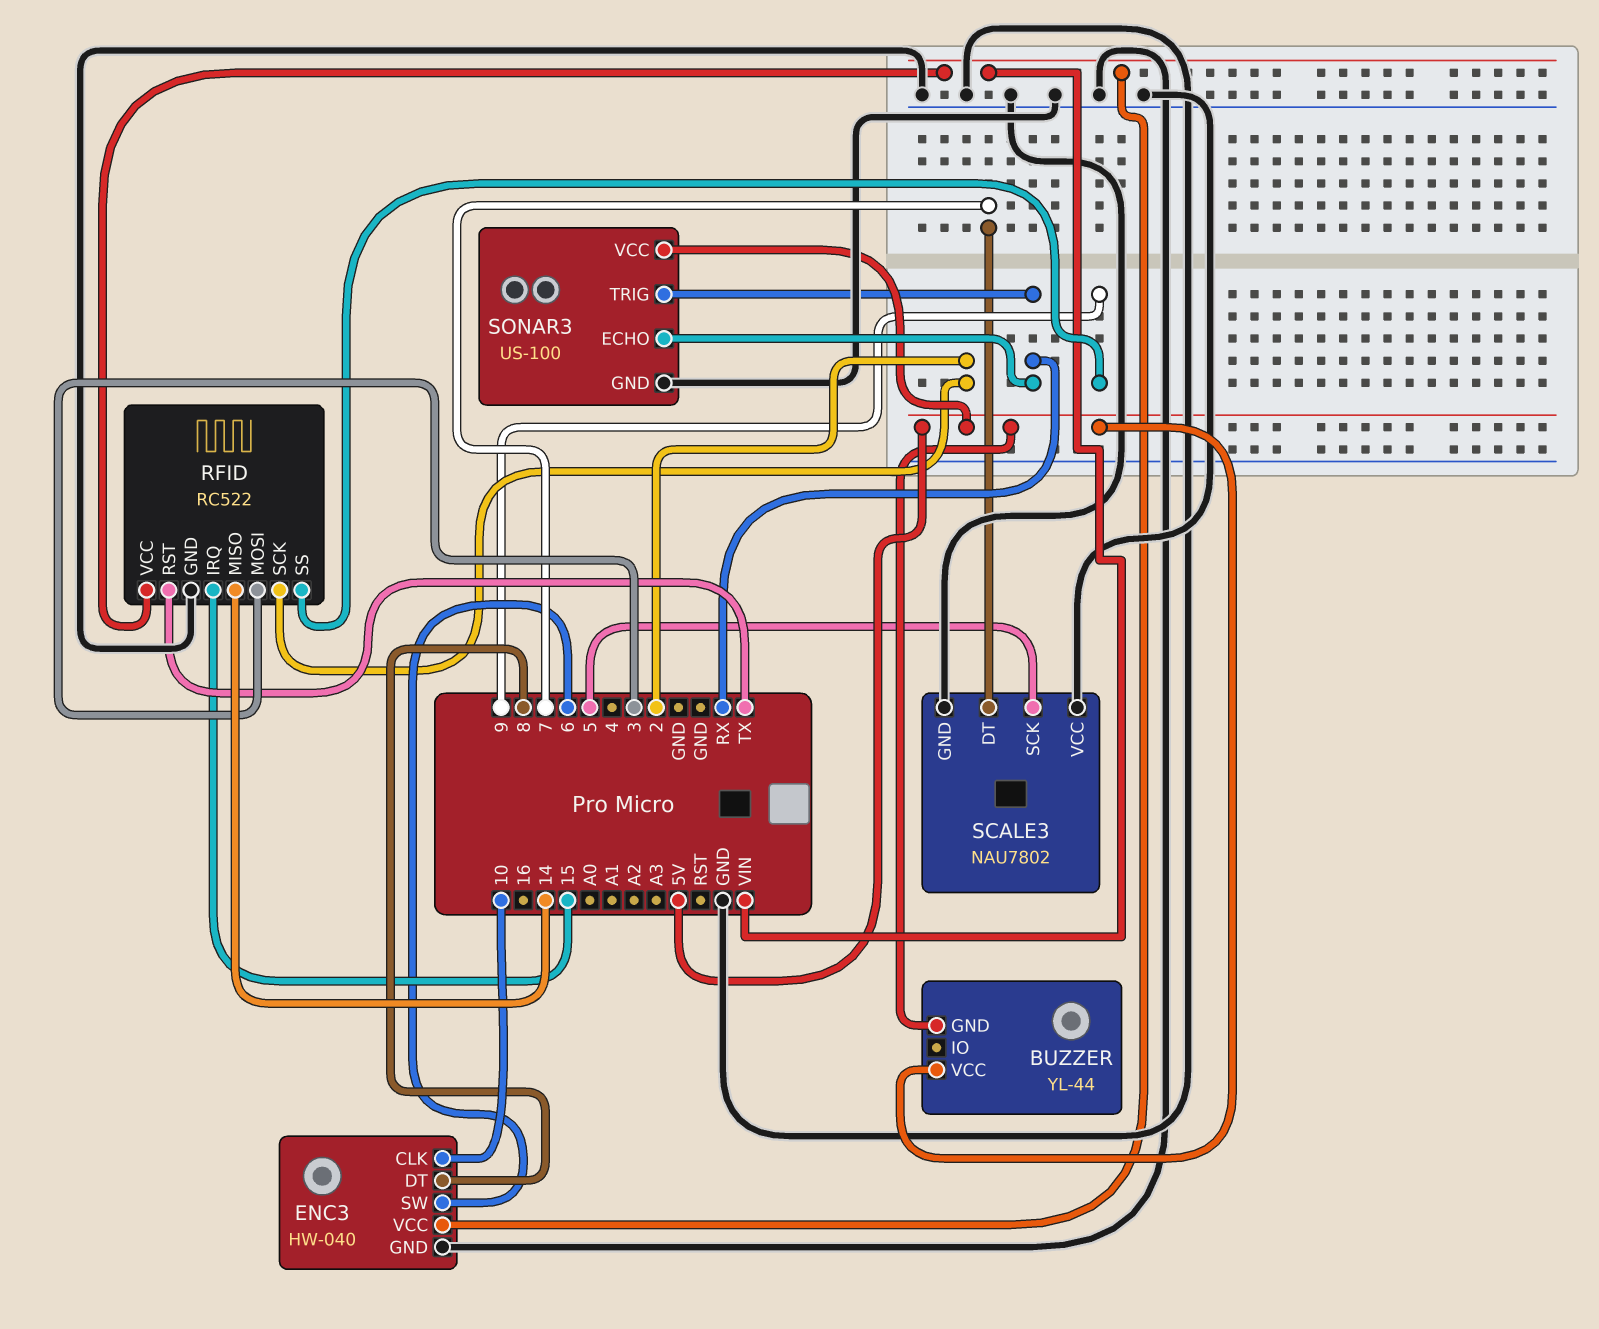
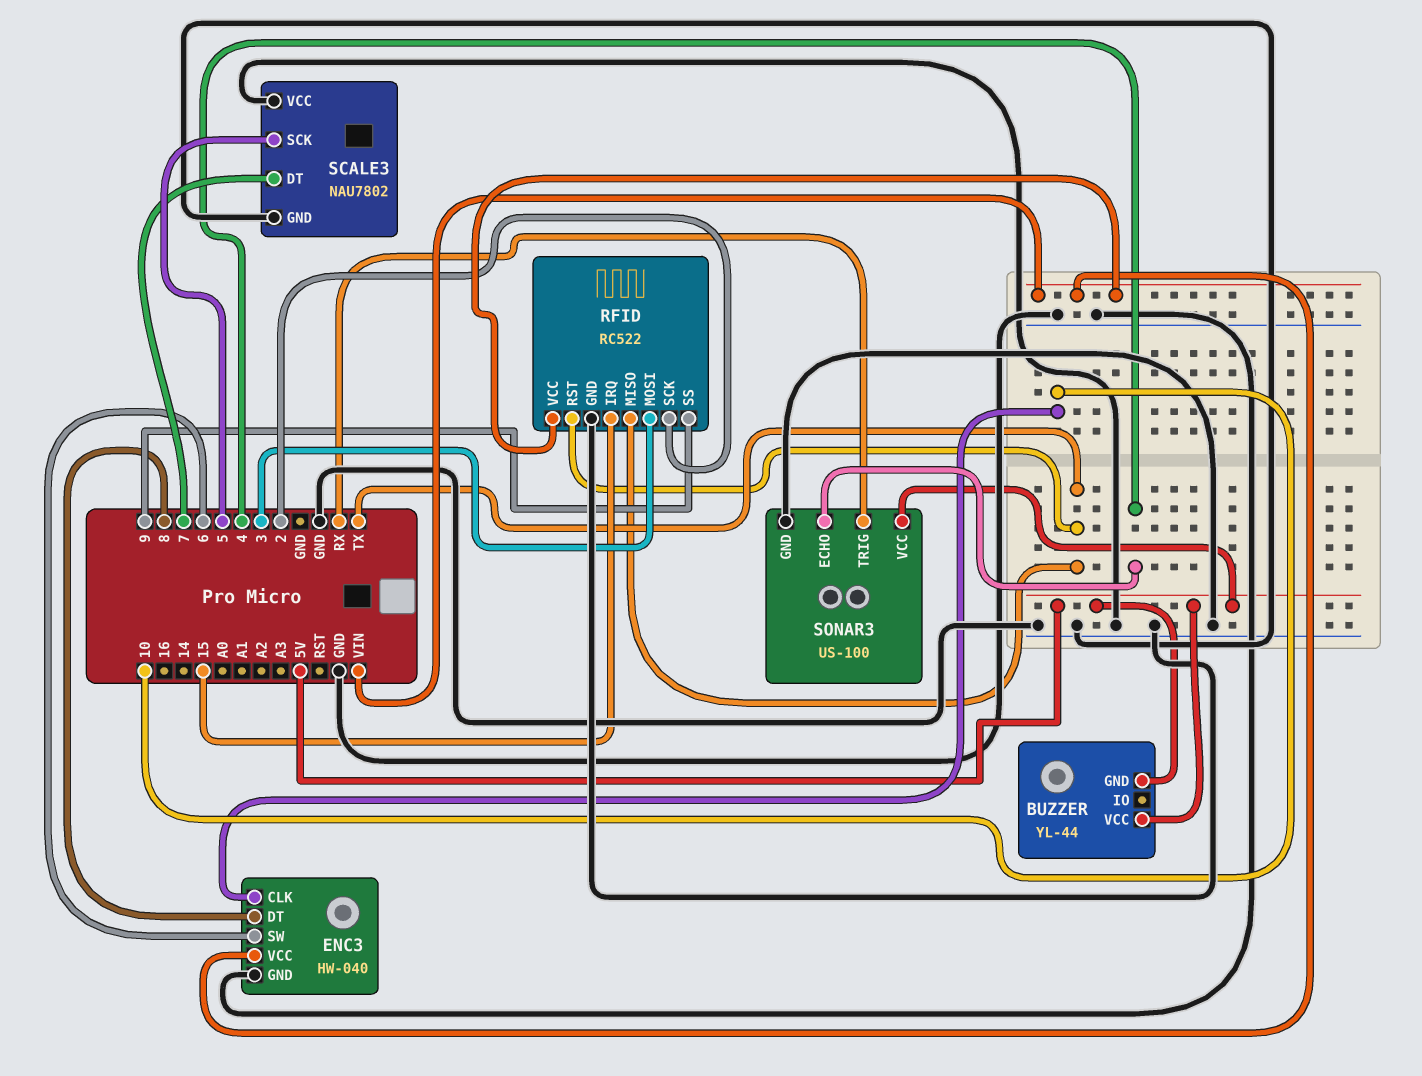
RFID pin MISO: 14 -> TX
SONAR3 pin ECHO: RX -> 4

